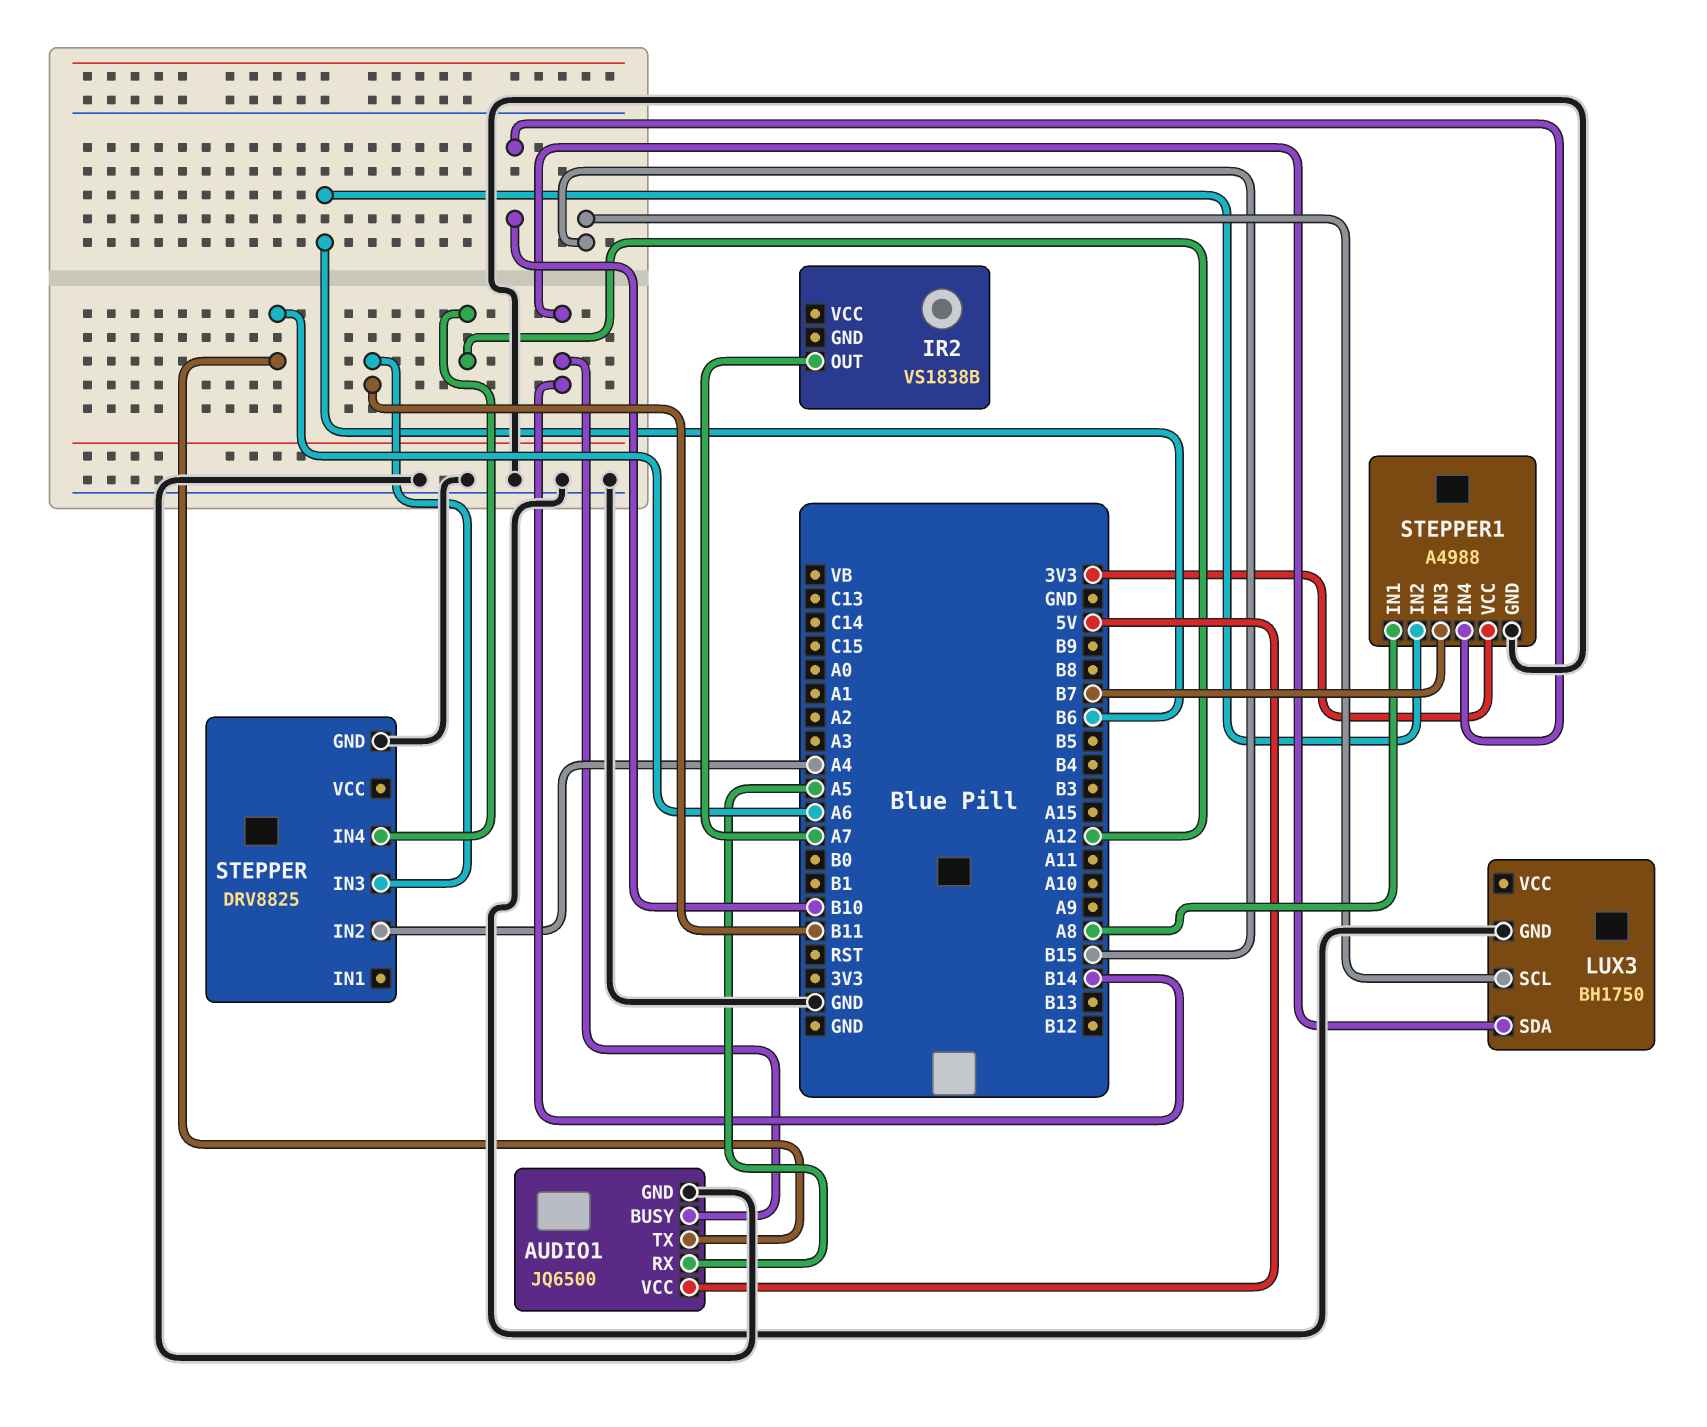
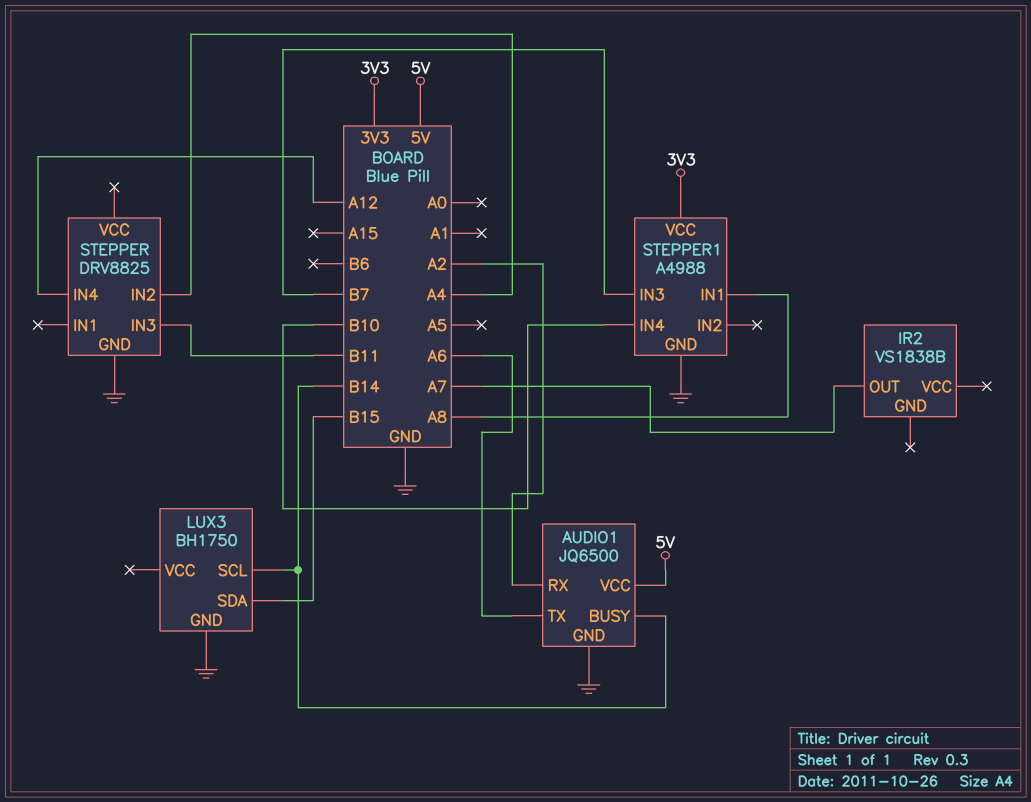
AUDIO1 pin RX: A5 -> A2
LUX3 pin SCL: B15 -> B14
LUX3 pin SDA: B14 -> B15
STEPPER1 pin IN2: B6 -> none

